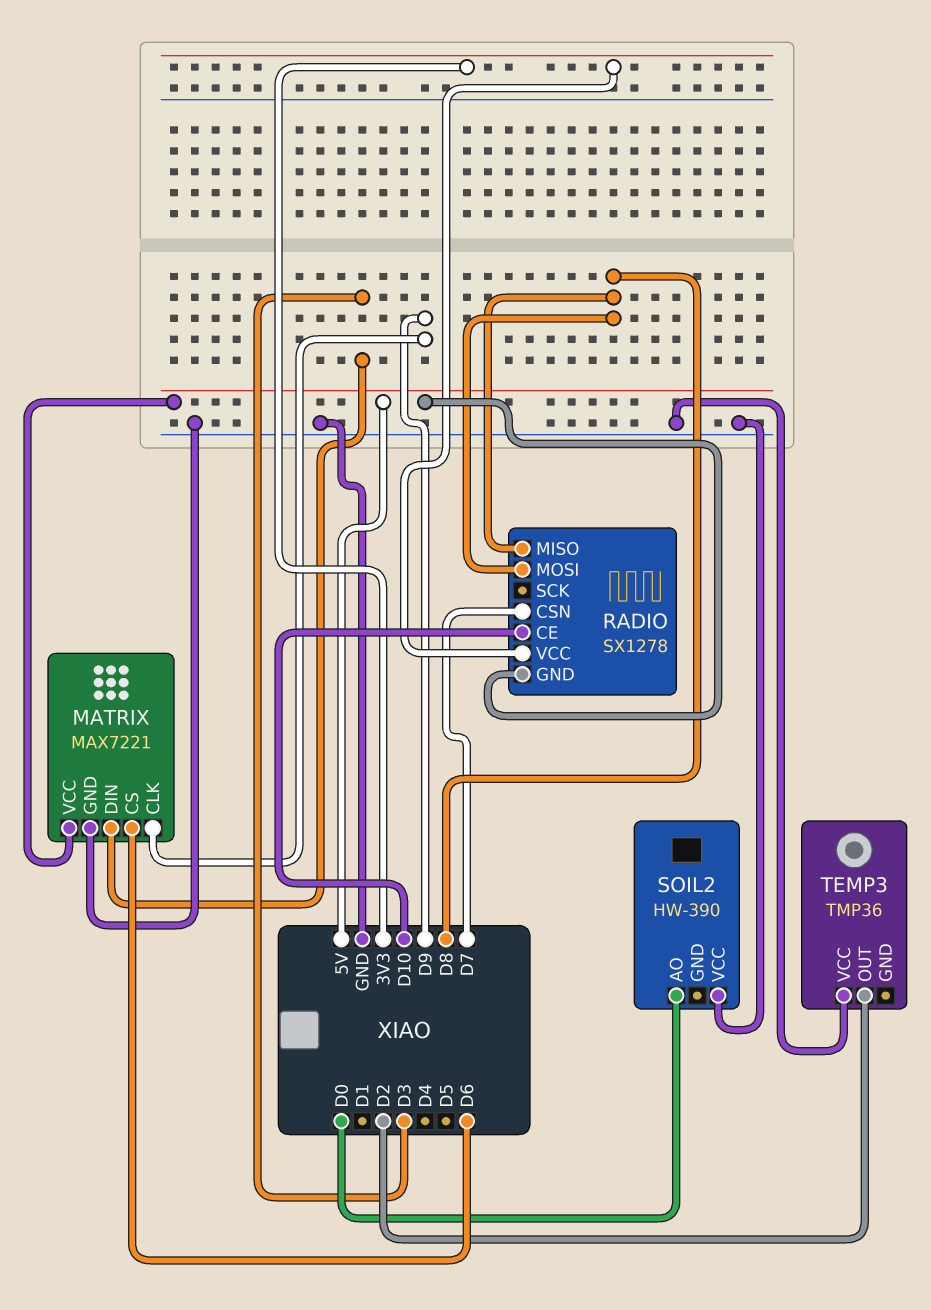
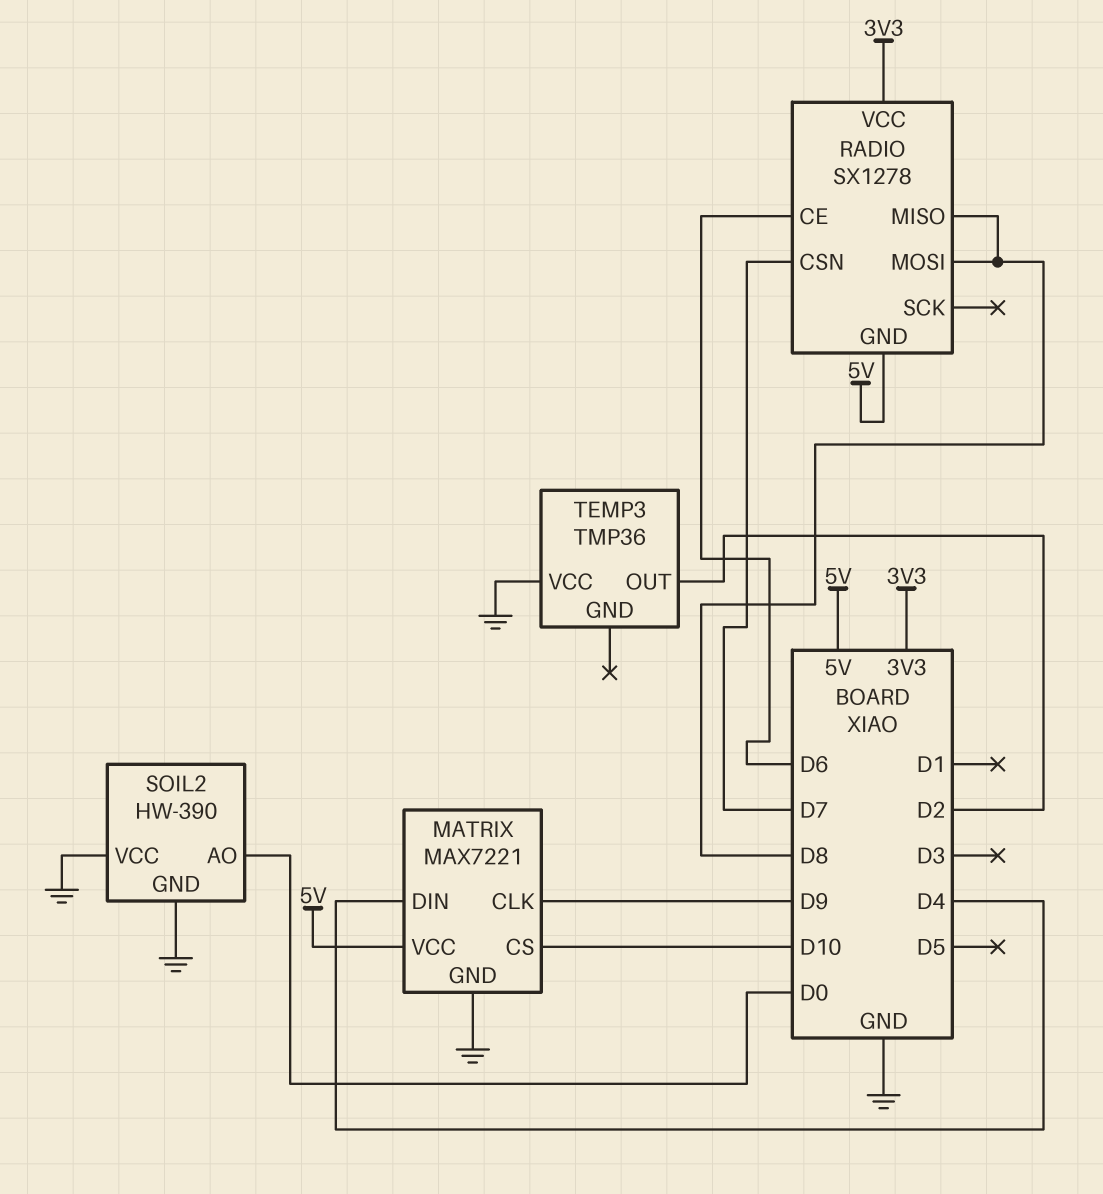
MATRIX pin CS: D6 -> D10
MATRIX pin DIN: D3 -> D4
RADIO pin CE: D10 -> D6
SOIL2 pin GND: none -> GND

